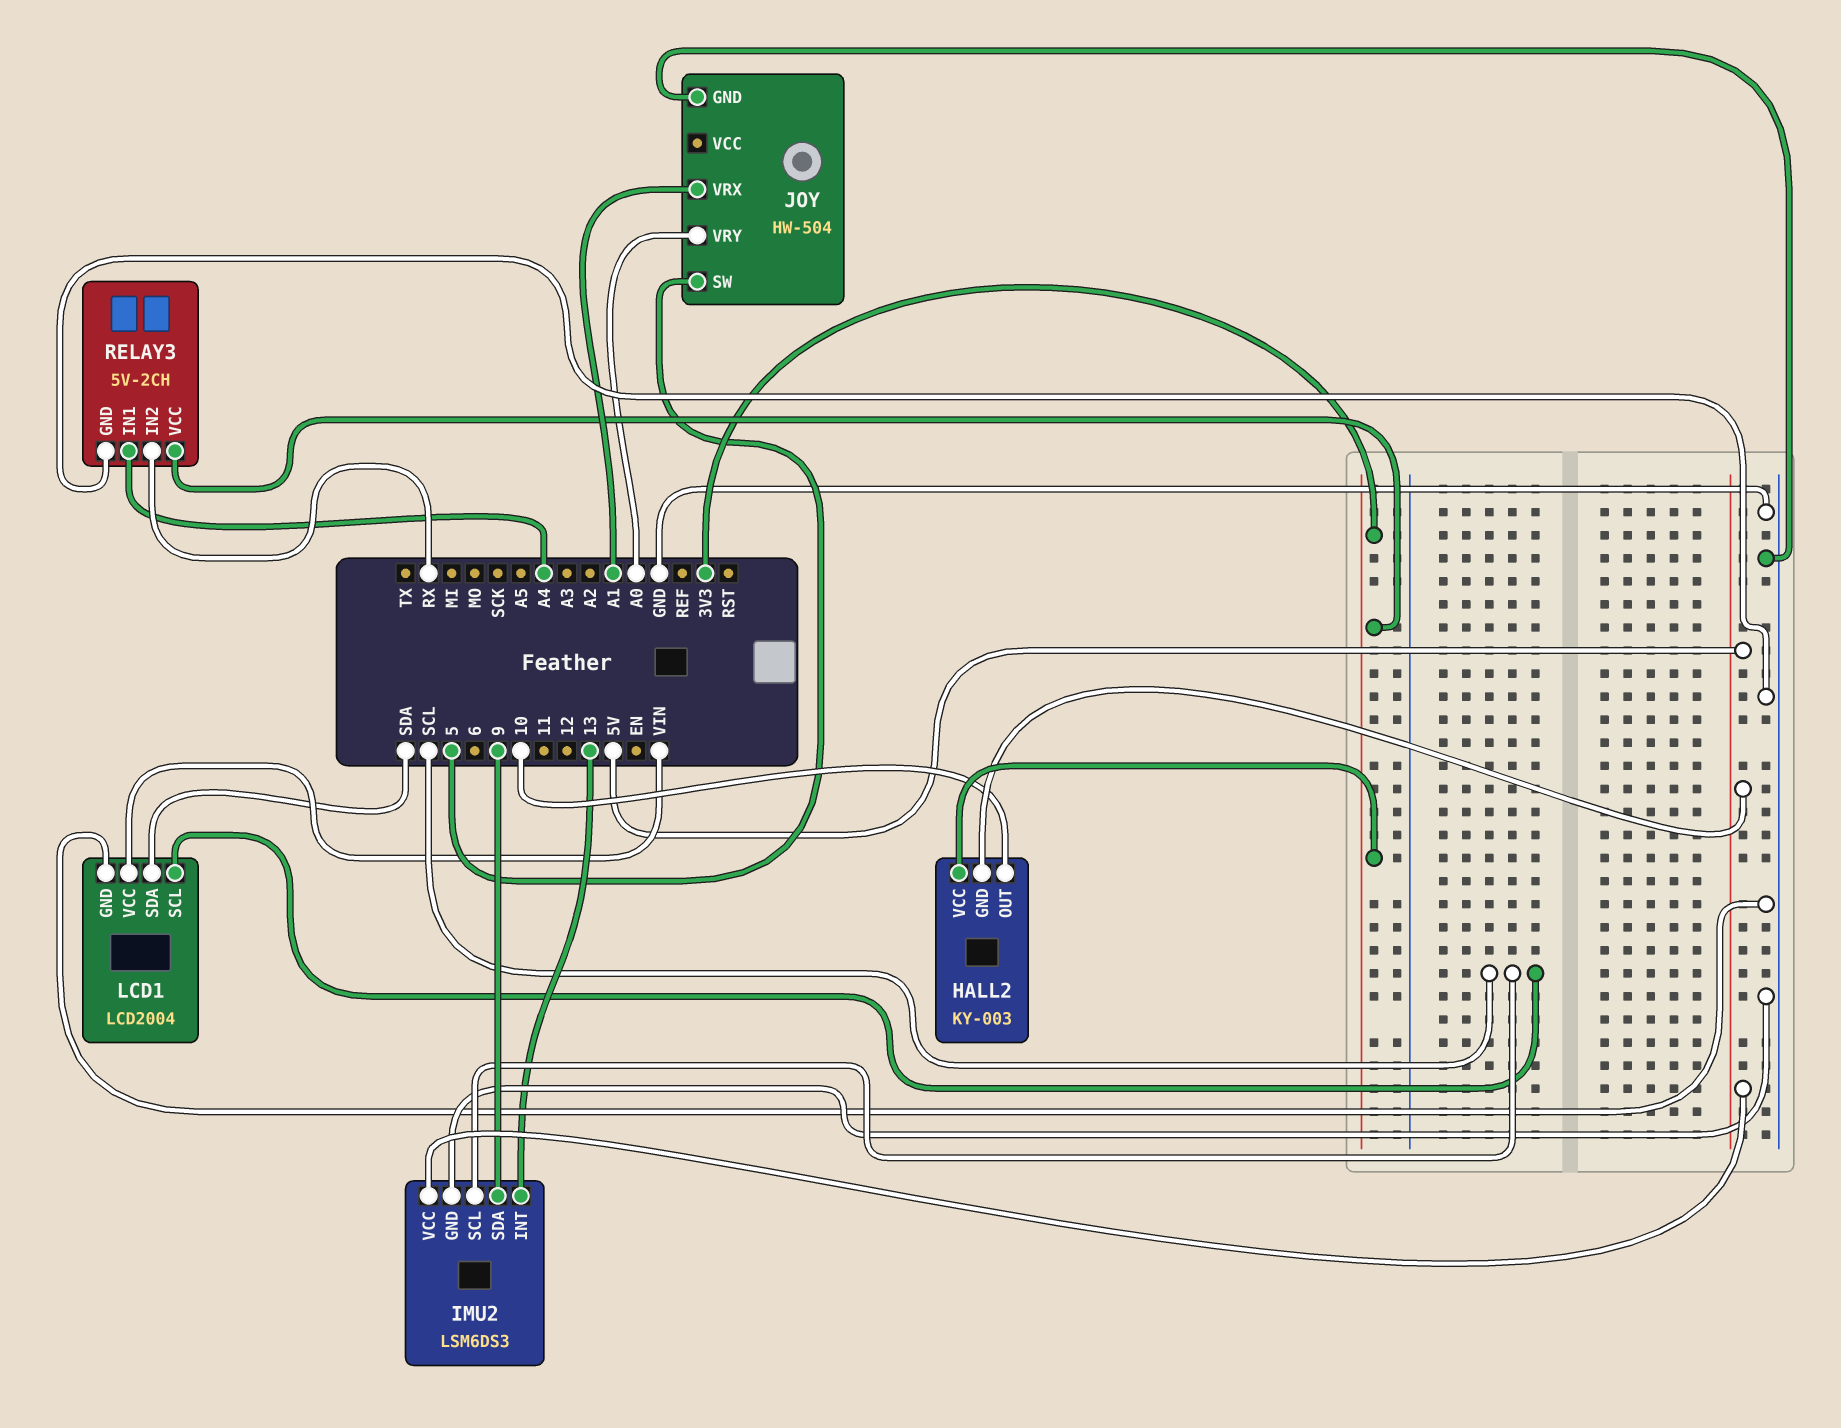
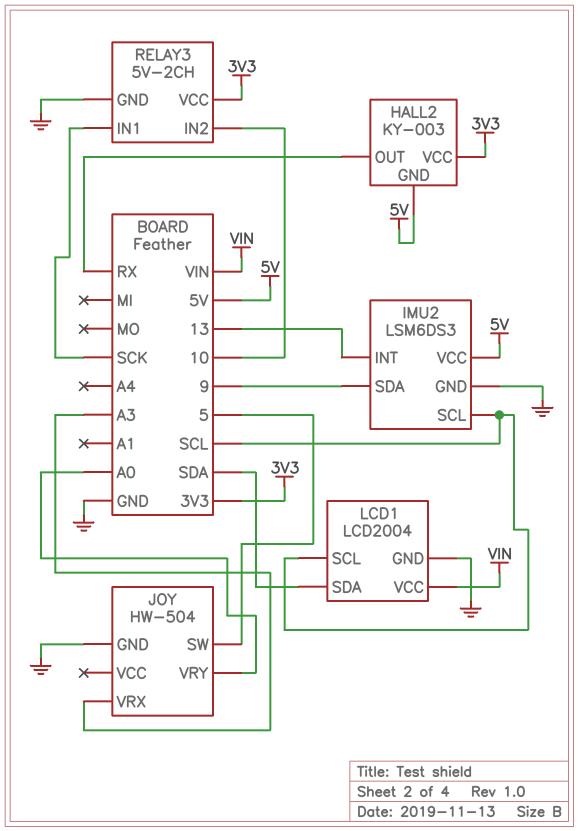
HALL2 pin OUT: 10 -> RX
JOY pin VRX: A1 -> A3
RELAY3 pin IN1: A4 -> SCK
RELAY3 pin IN2: RX -> 10

